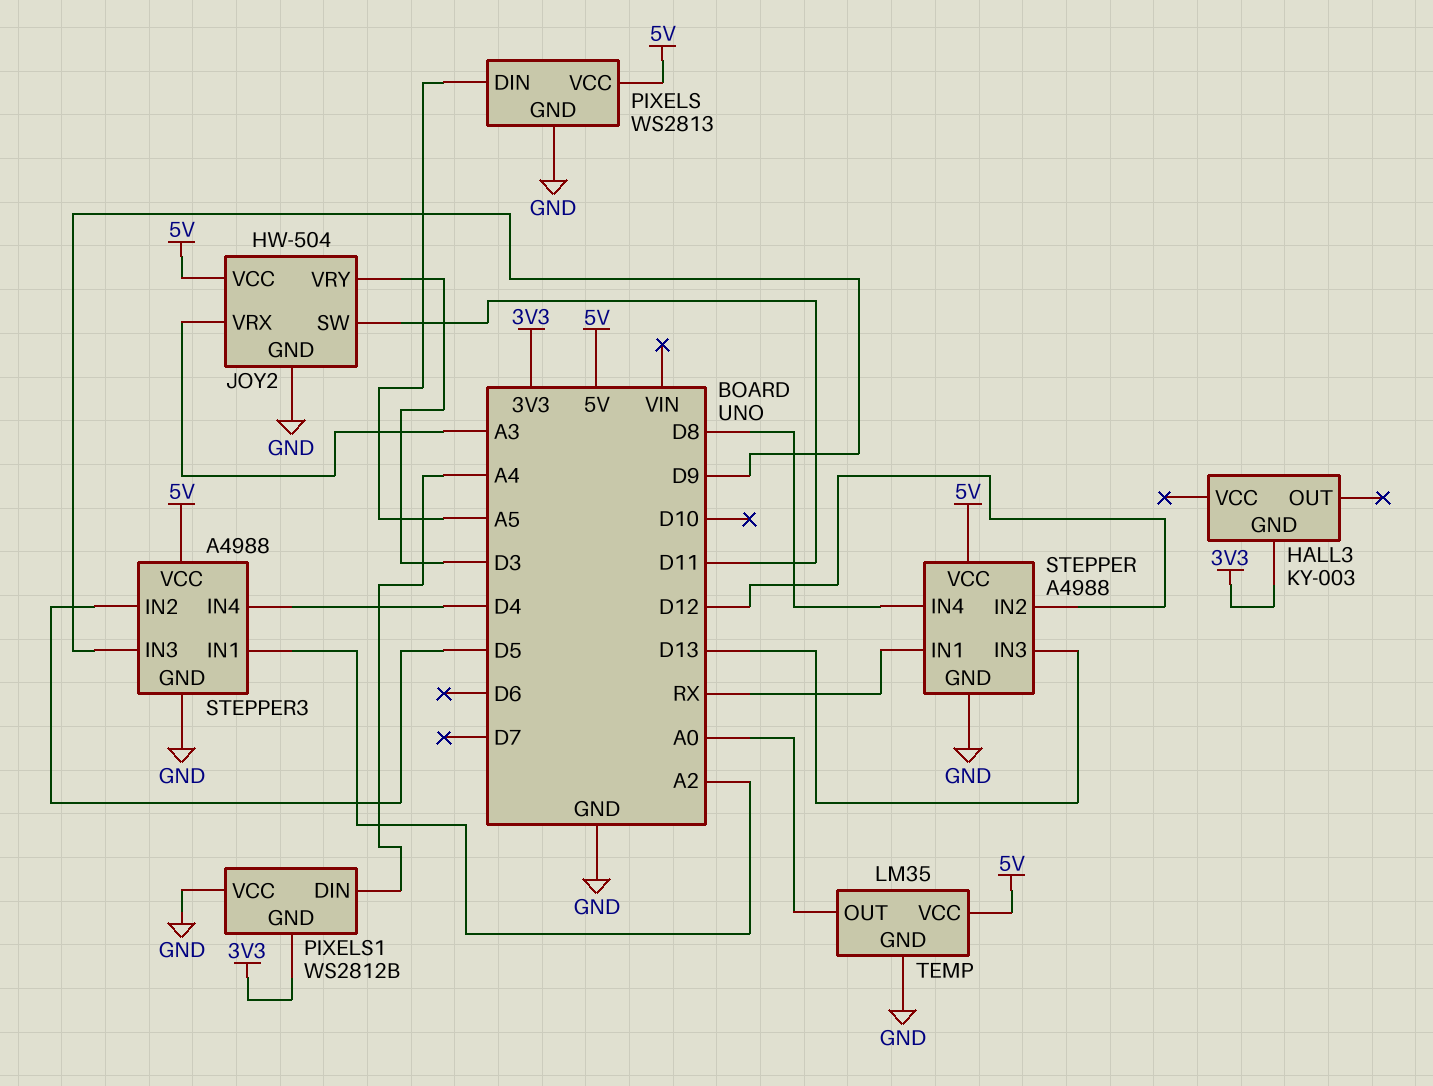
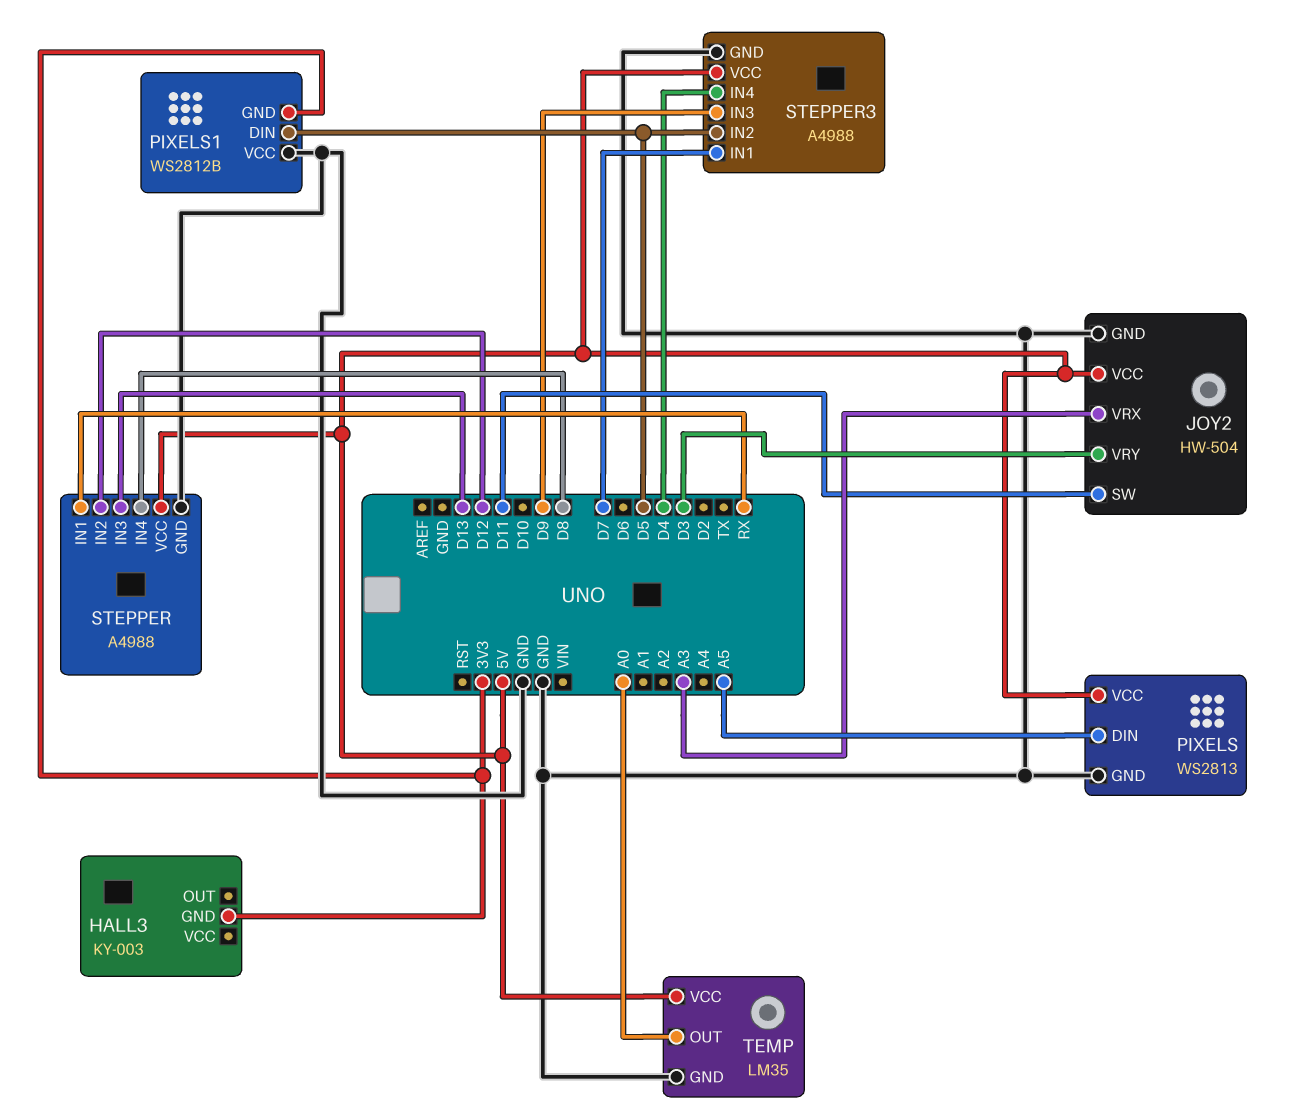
PIXELS1 pin DIN: A4 -> D5
STEPPER3 pin IN1: A2 -> D7

